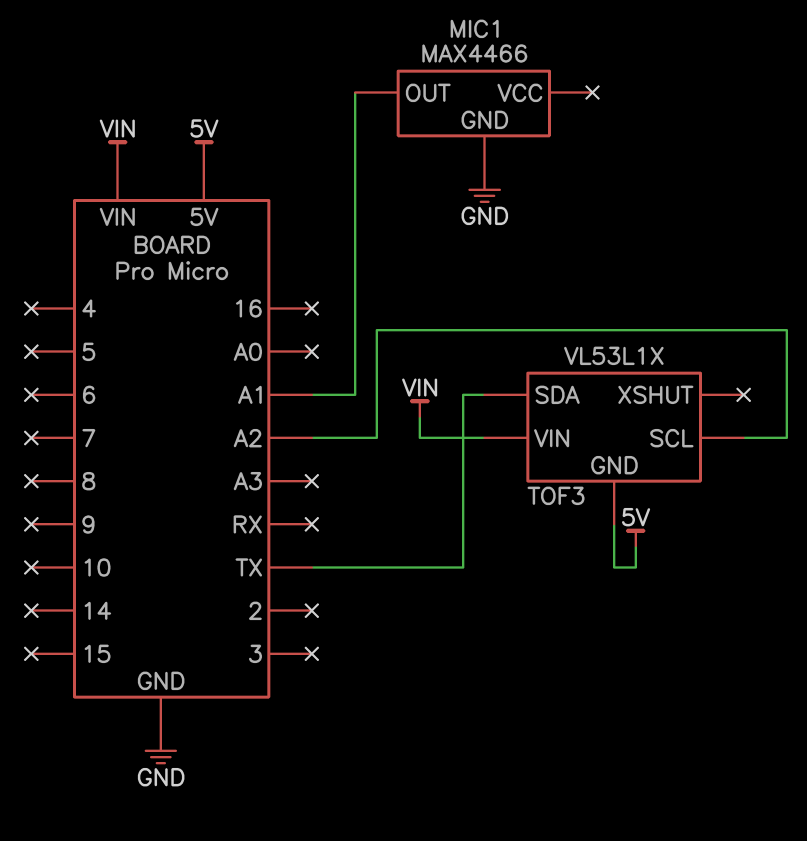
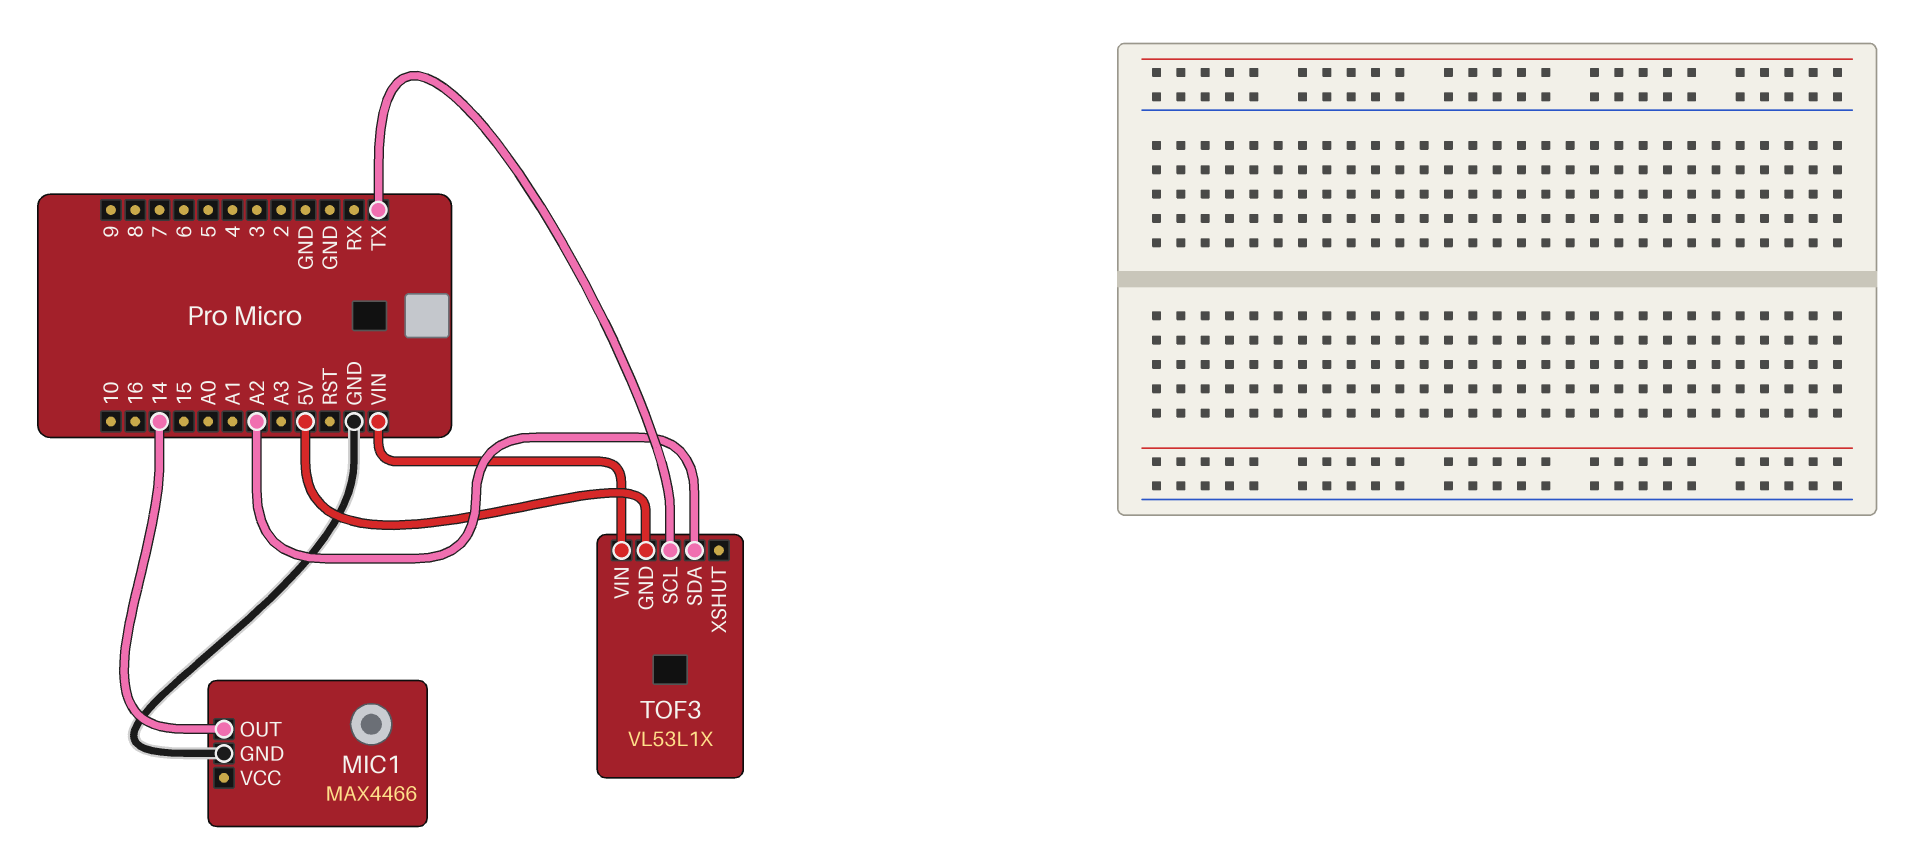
MIC1 pin OUT: A1 -> 14
TOF3 pin SCL: A2 -> TX
TOF3 pin SDA: TX -> A2

